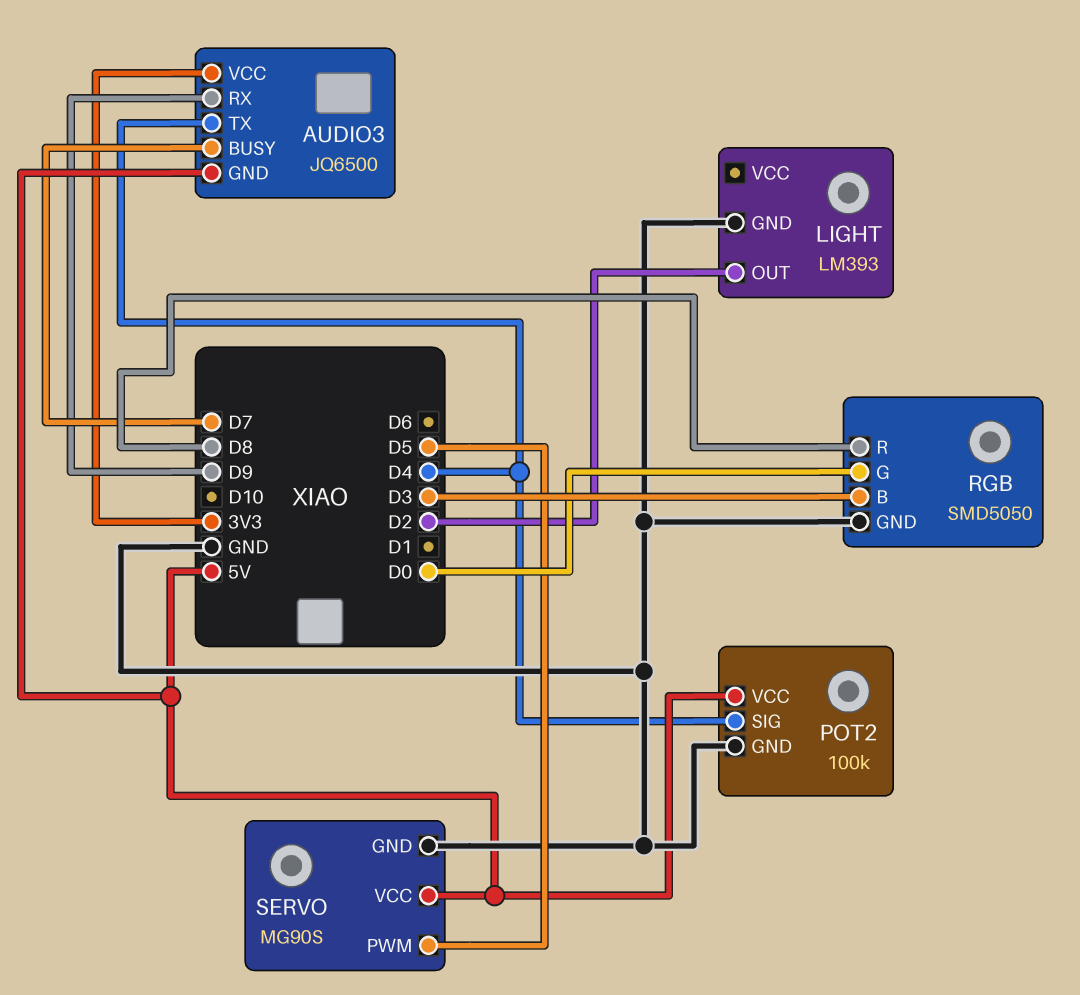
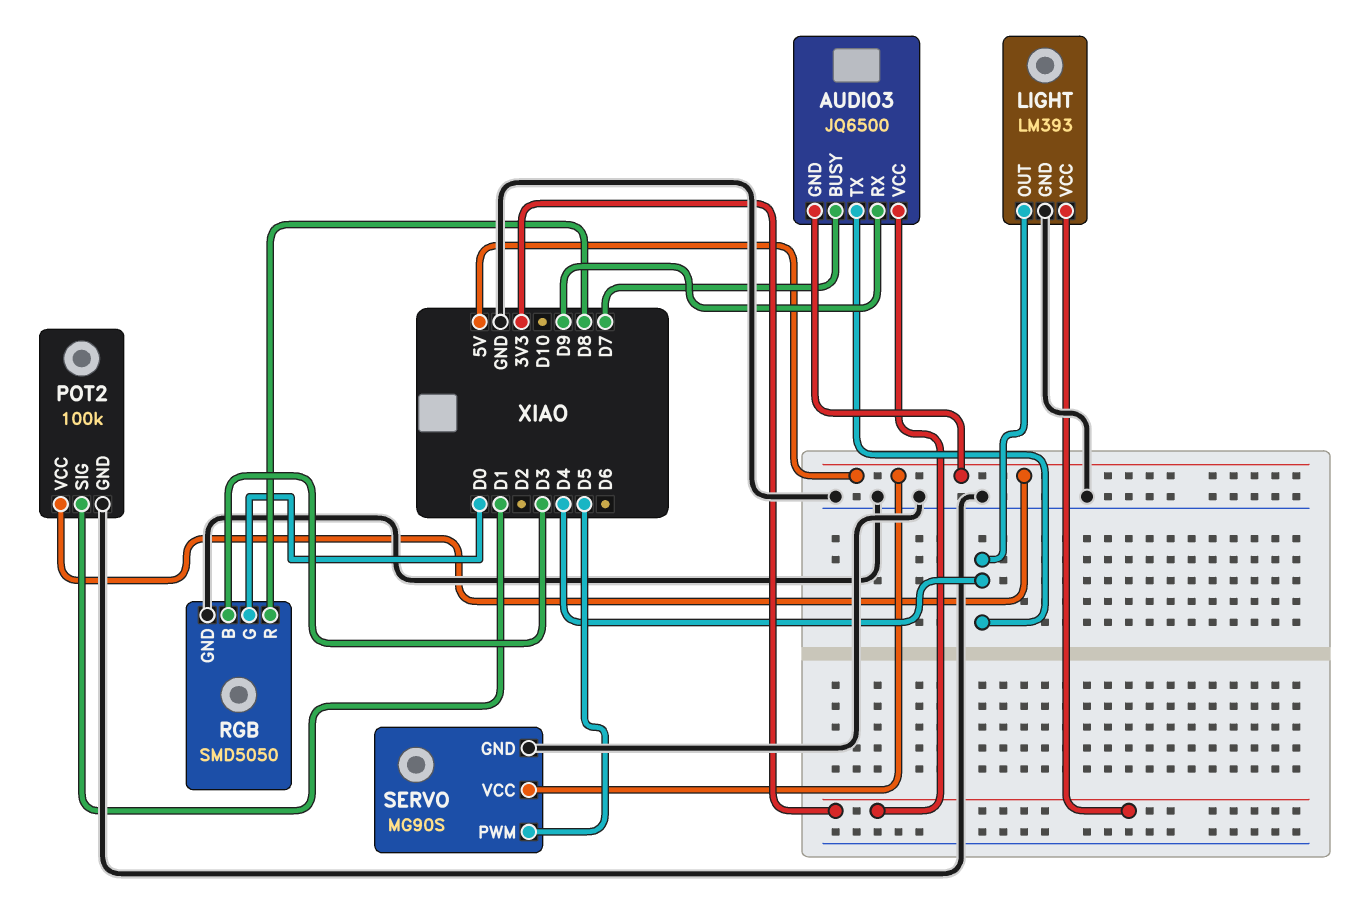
LIGHT pin OUT: D2 -> D4
LIGHT pin VCC: none -> 3V3
POT2 pin SIG: D4 -> D1

